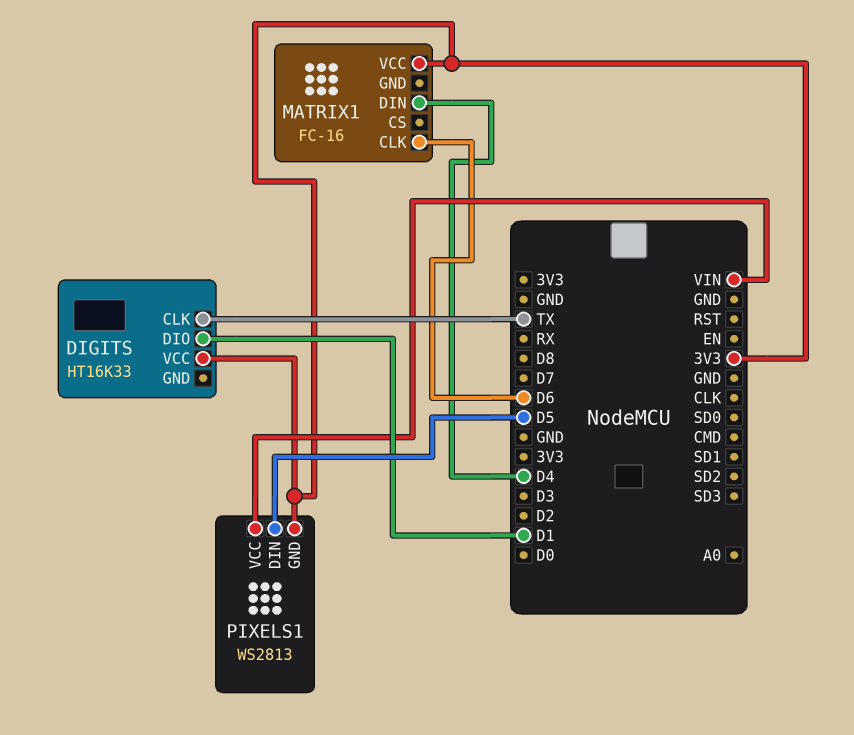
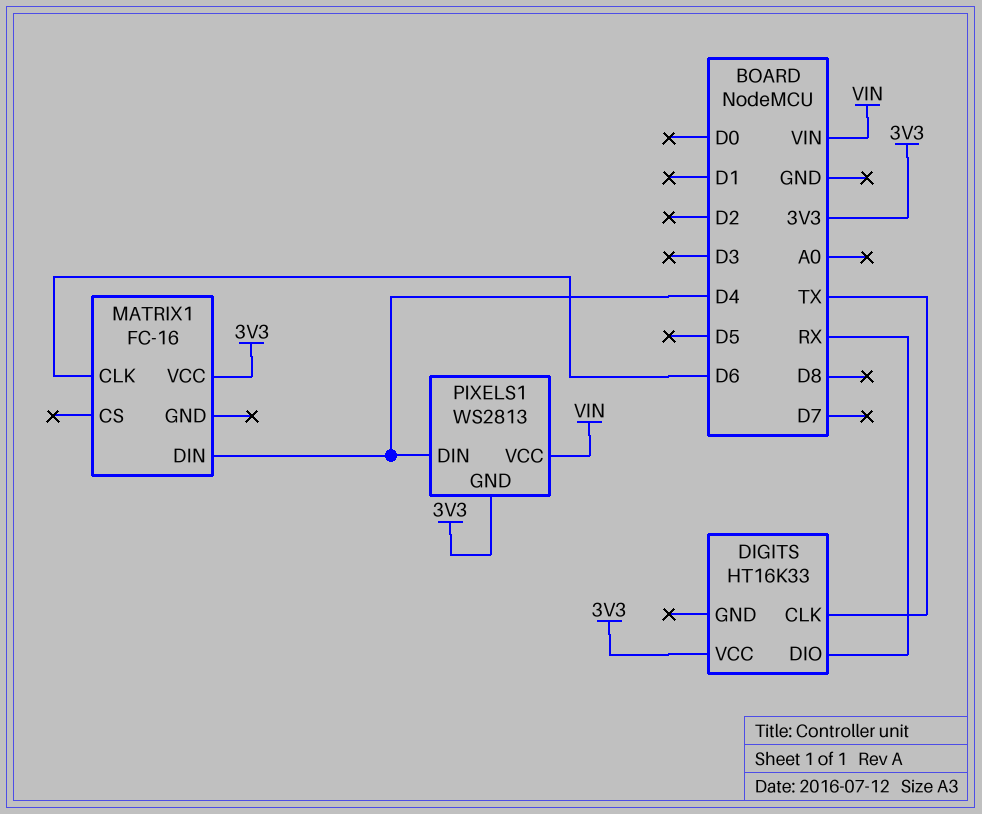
DIGITS pin DIO: D1 -> RX
PIXELS1 pin DIN: D5 -> D4

